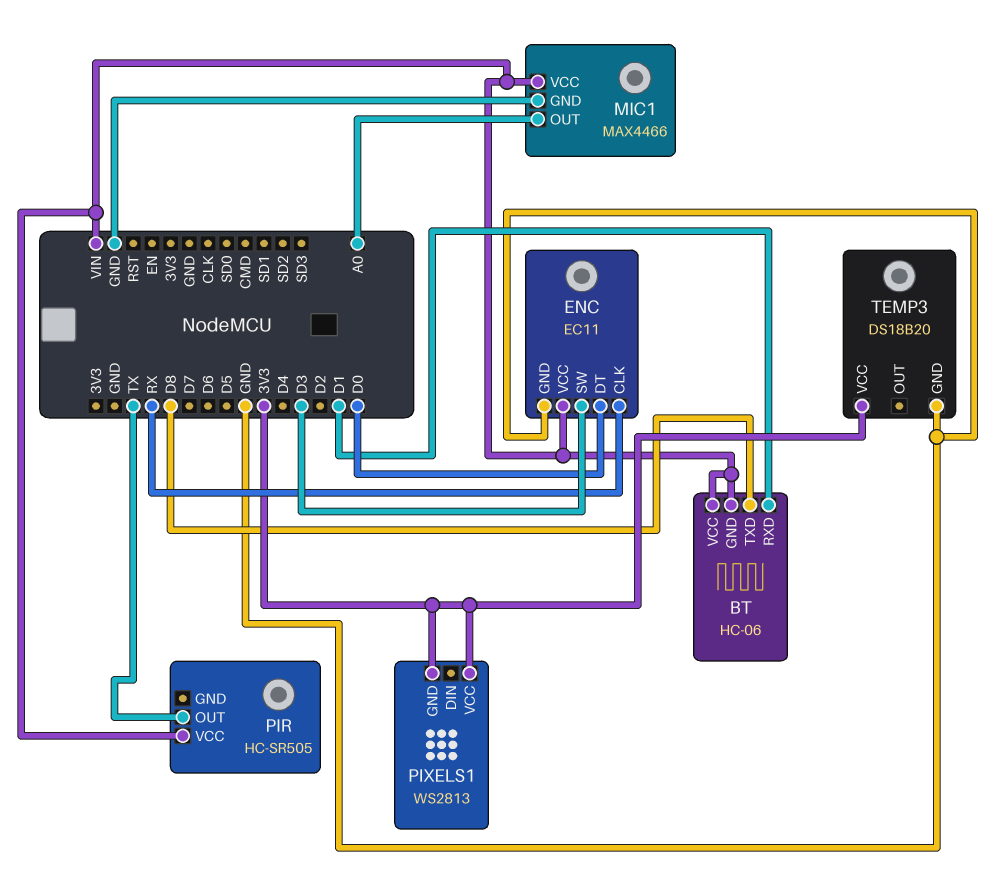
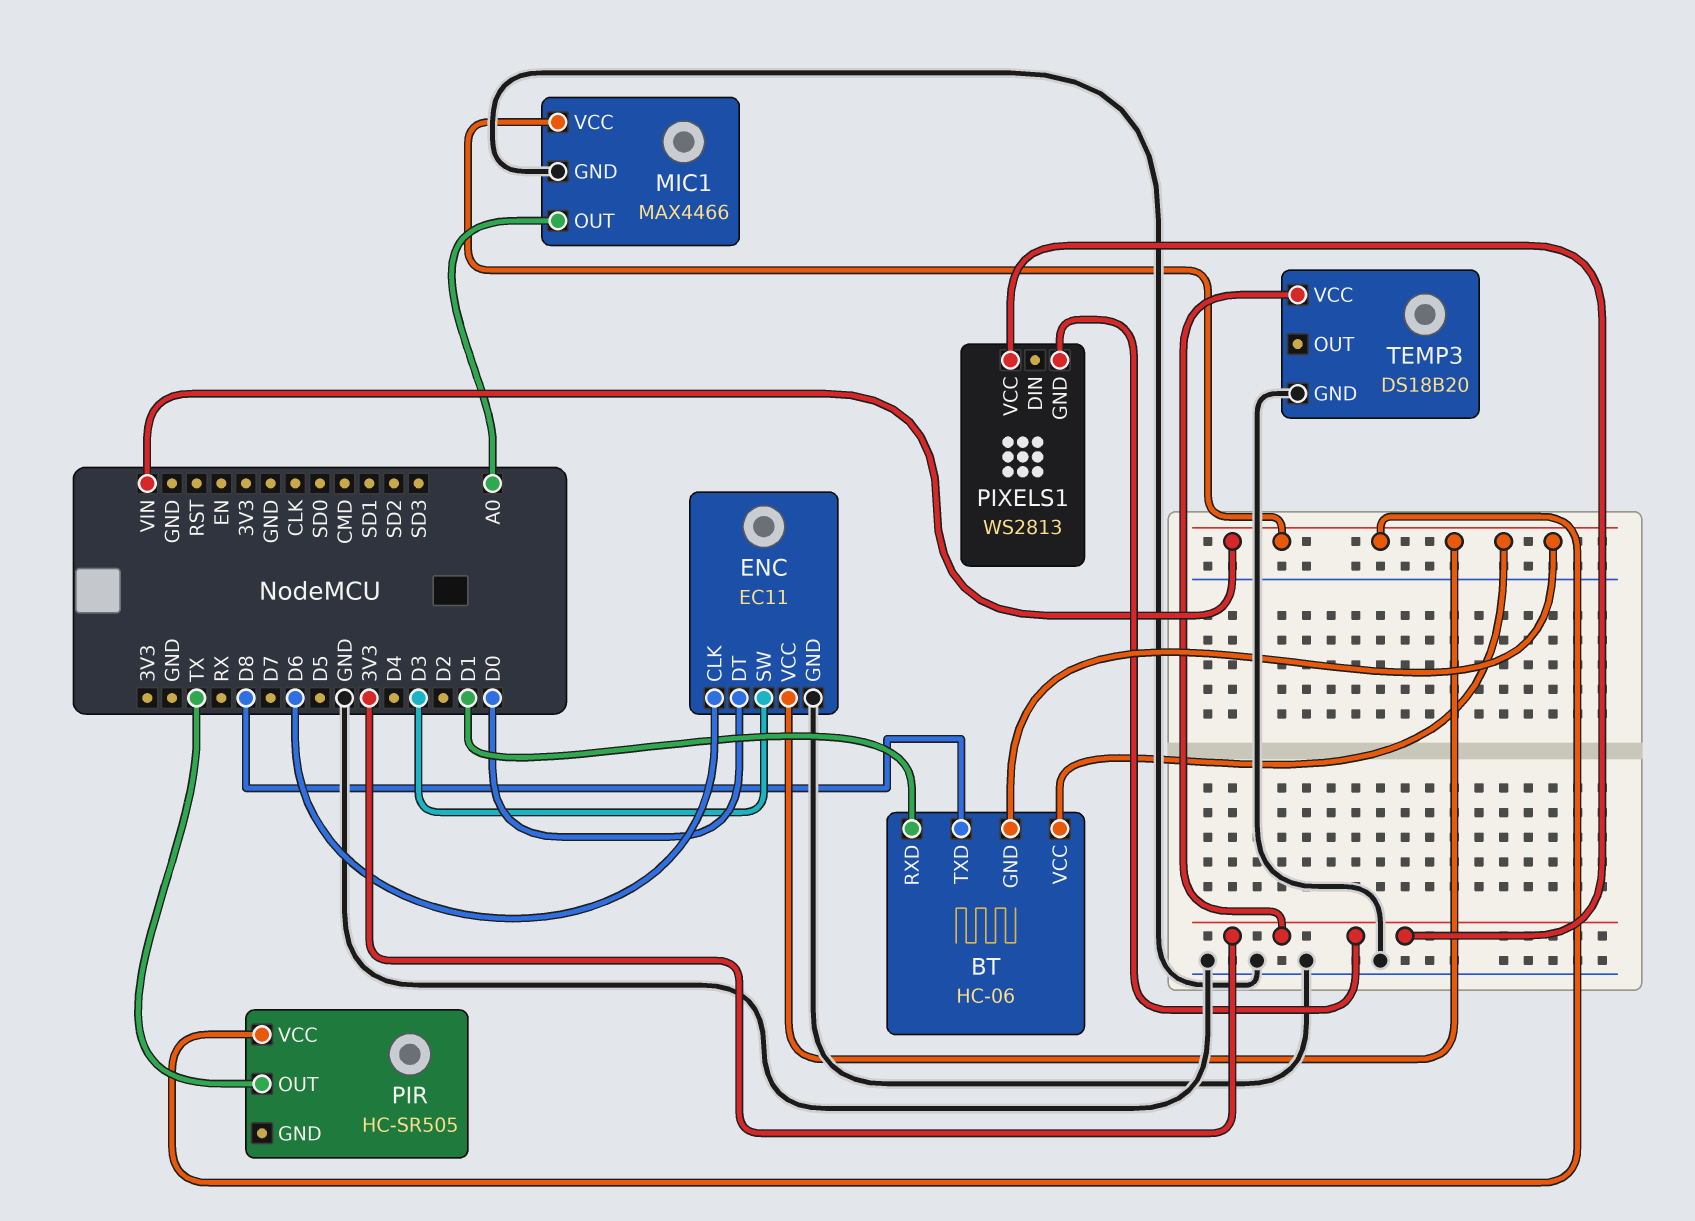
ENC pin CLK: RX -> D6

